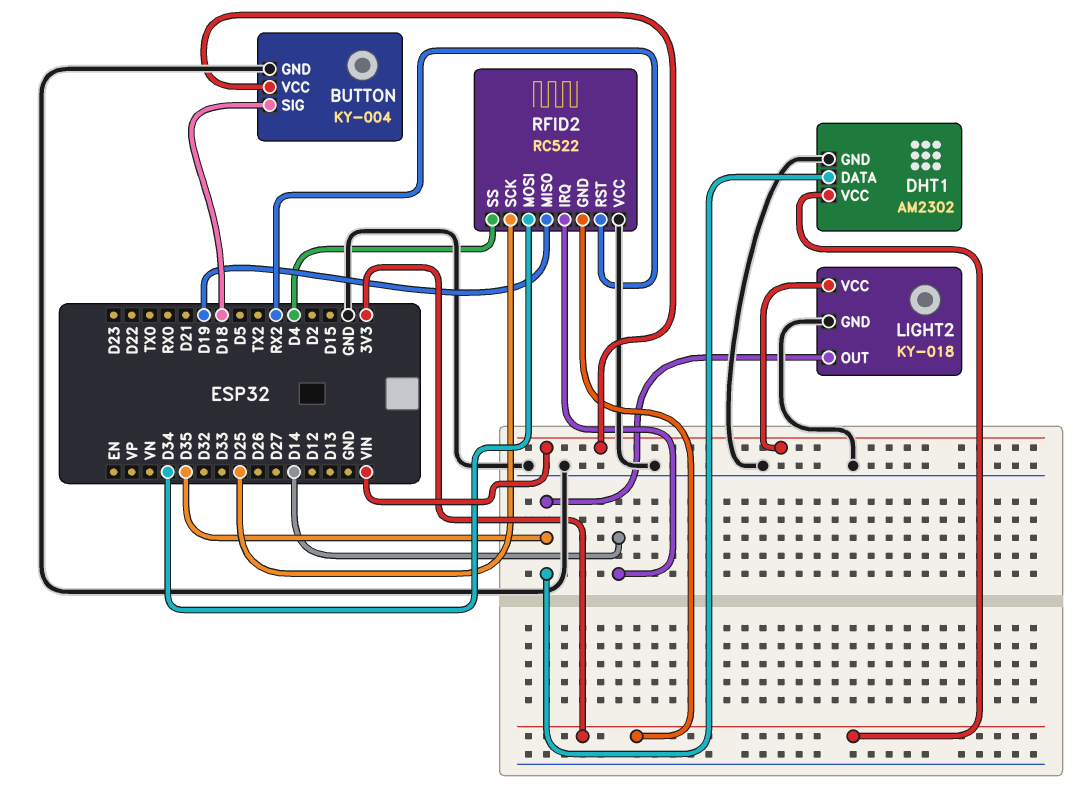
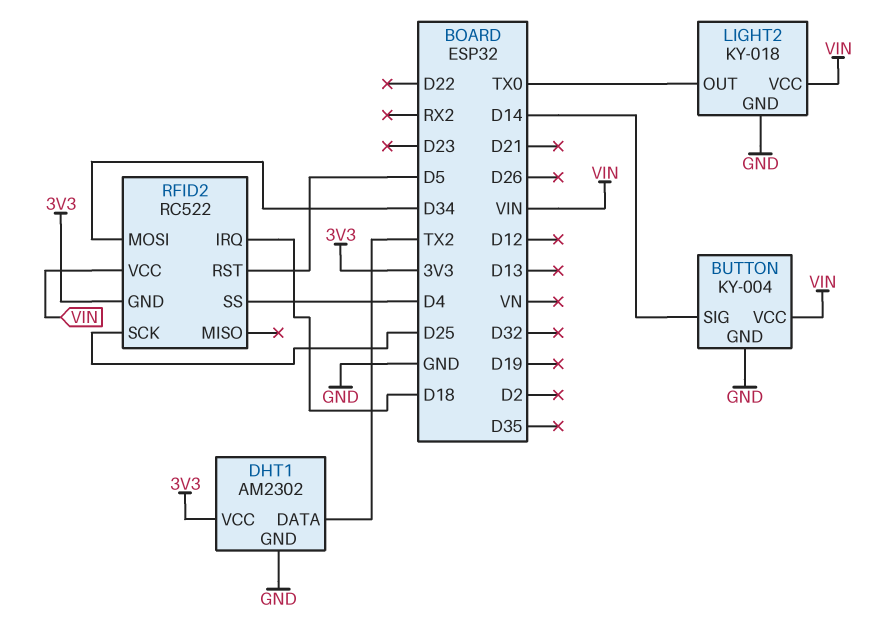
BUTTON pin SIG: D18 -> D14
DHT1 pin DATA: D35 -> TX2
LIGHT2 pin OUT: D35 -> TX0
RFID2 pin IRQ: D14 -> D18
RFID2 pin MISO: D19 -> none
RFID2 pin RST: RX2 -> D5
RFID2 pin VCC: GND -> VIN

